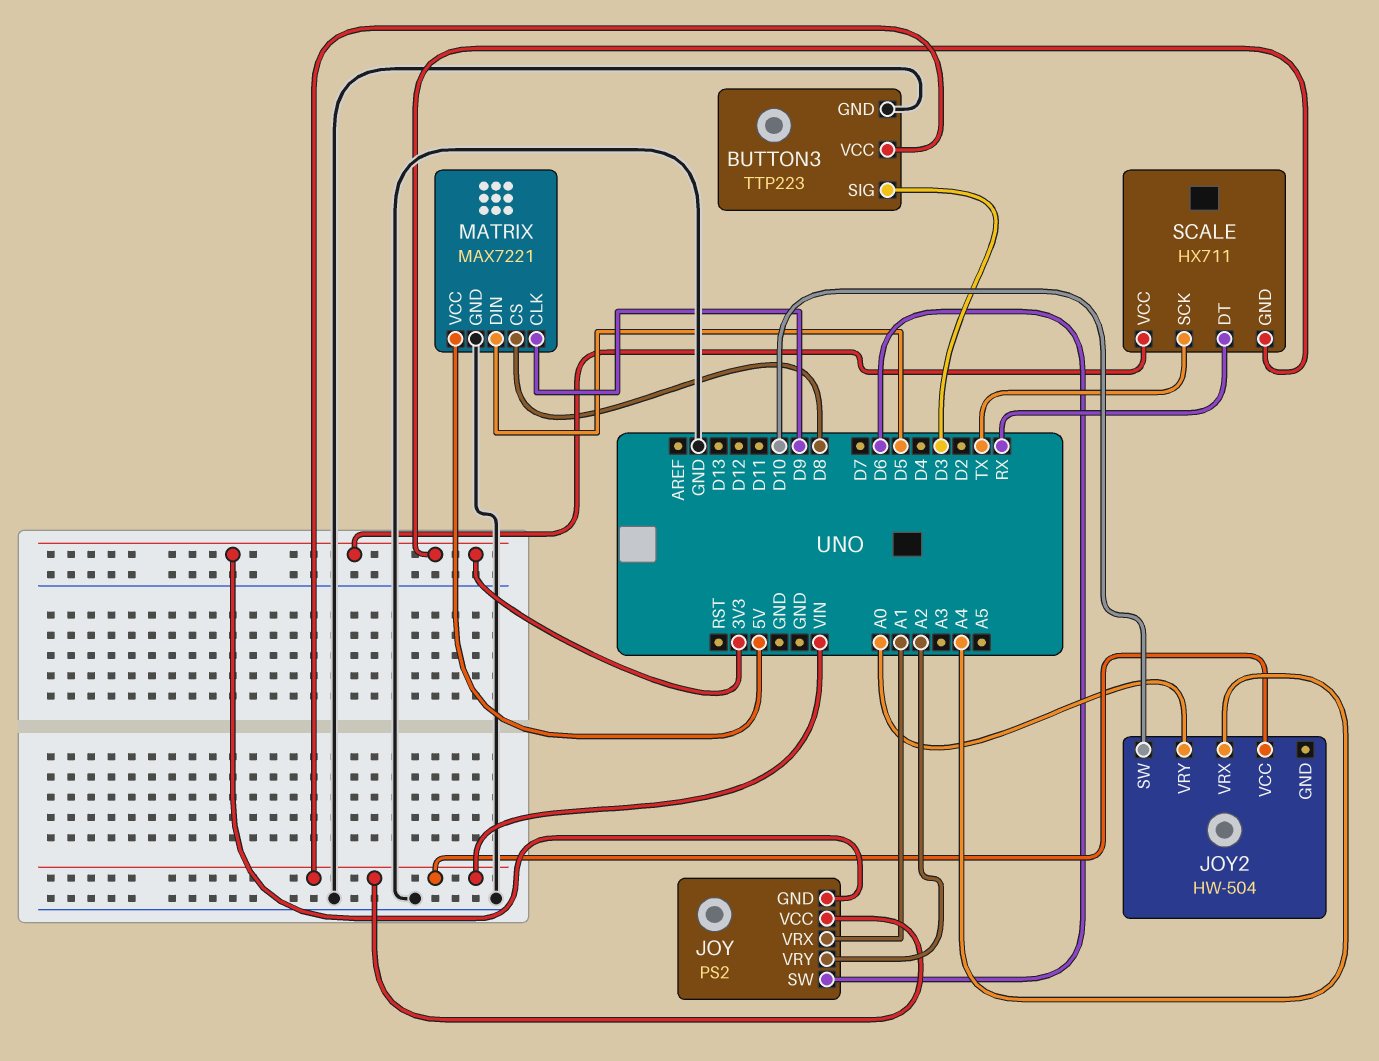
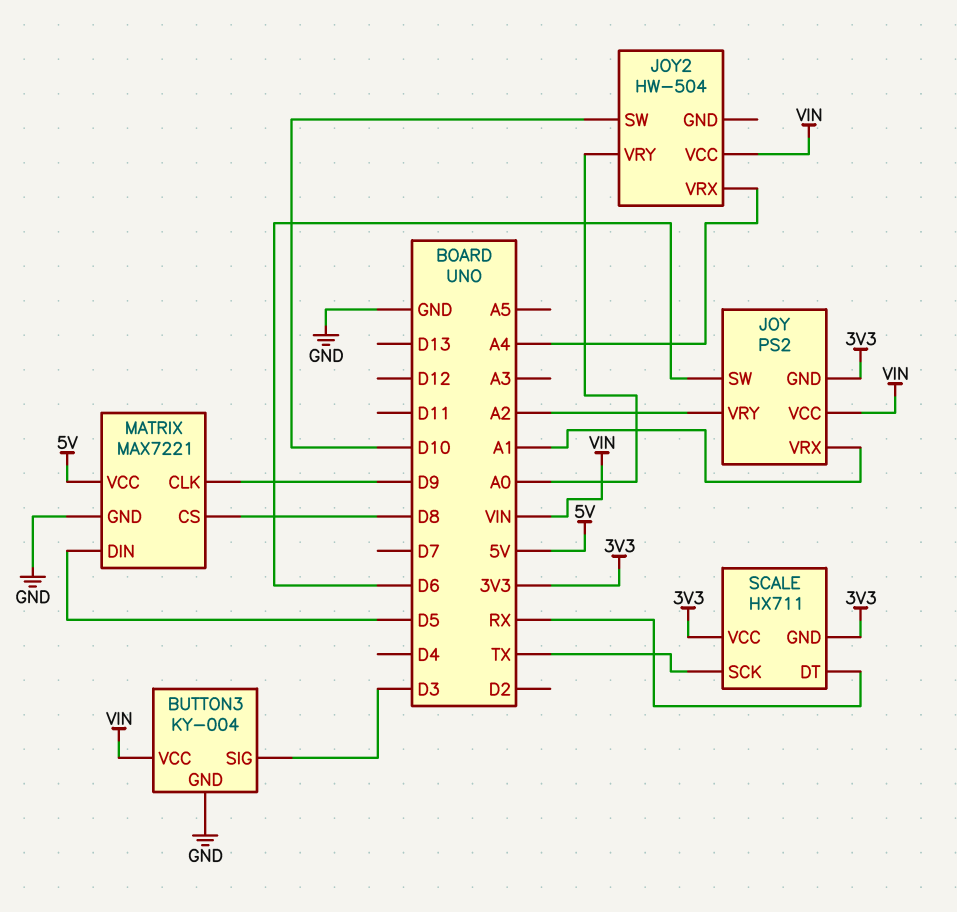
BUTTON3: TTP223 -> KY-004

